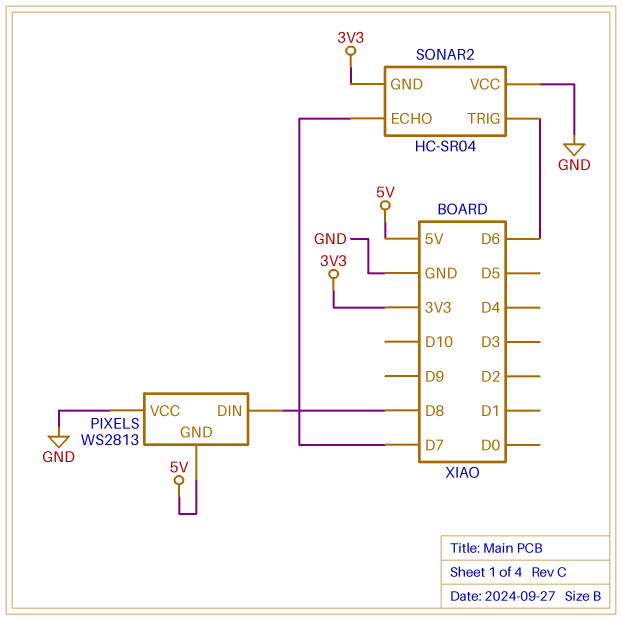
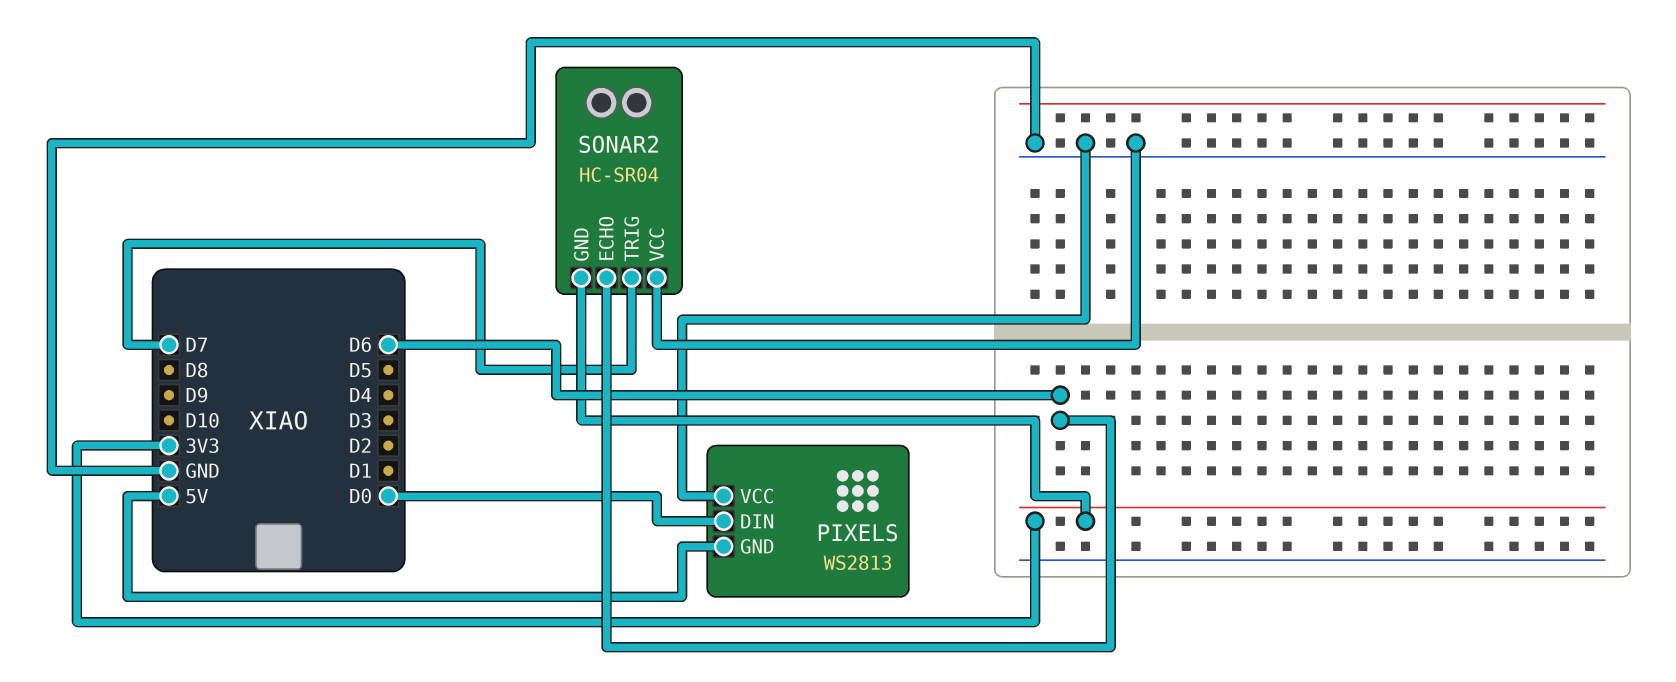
PIXELS pin DIN: D8 -> D0
SONAR2 pin ECHO: D7 -> D6
SONAR2 pin TRIG: D6 -> D7

